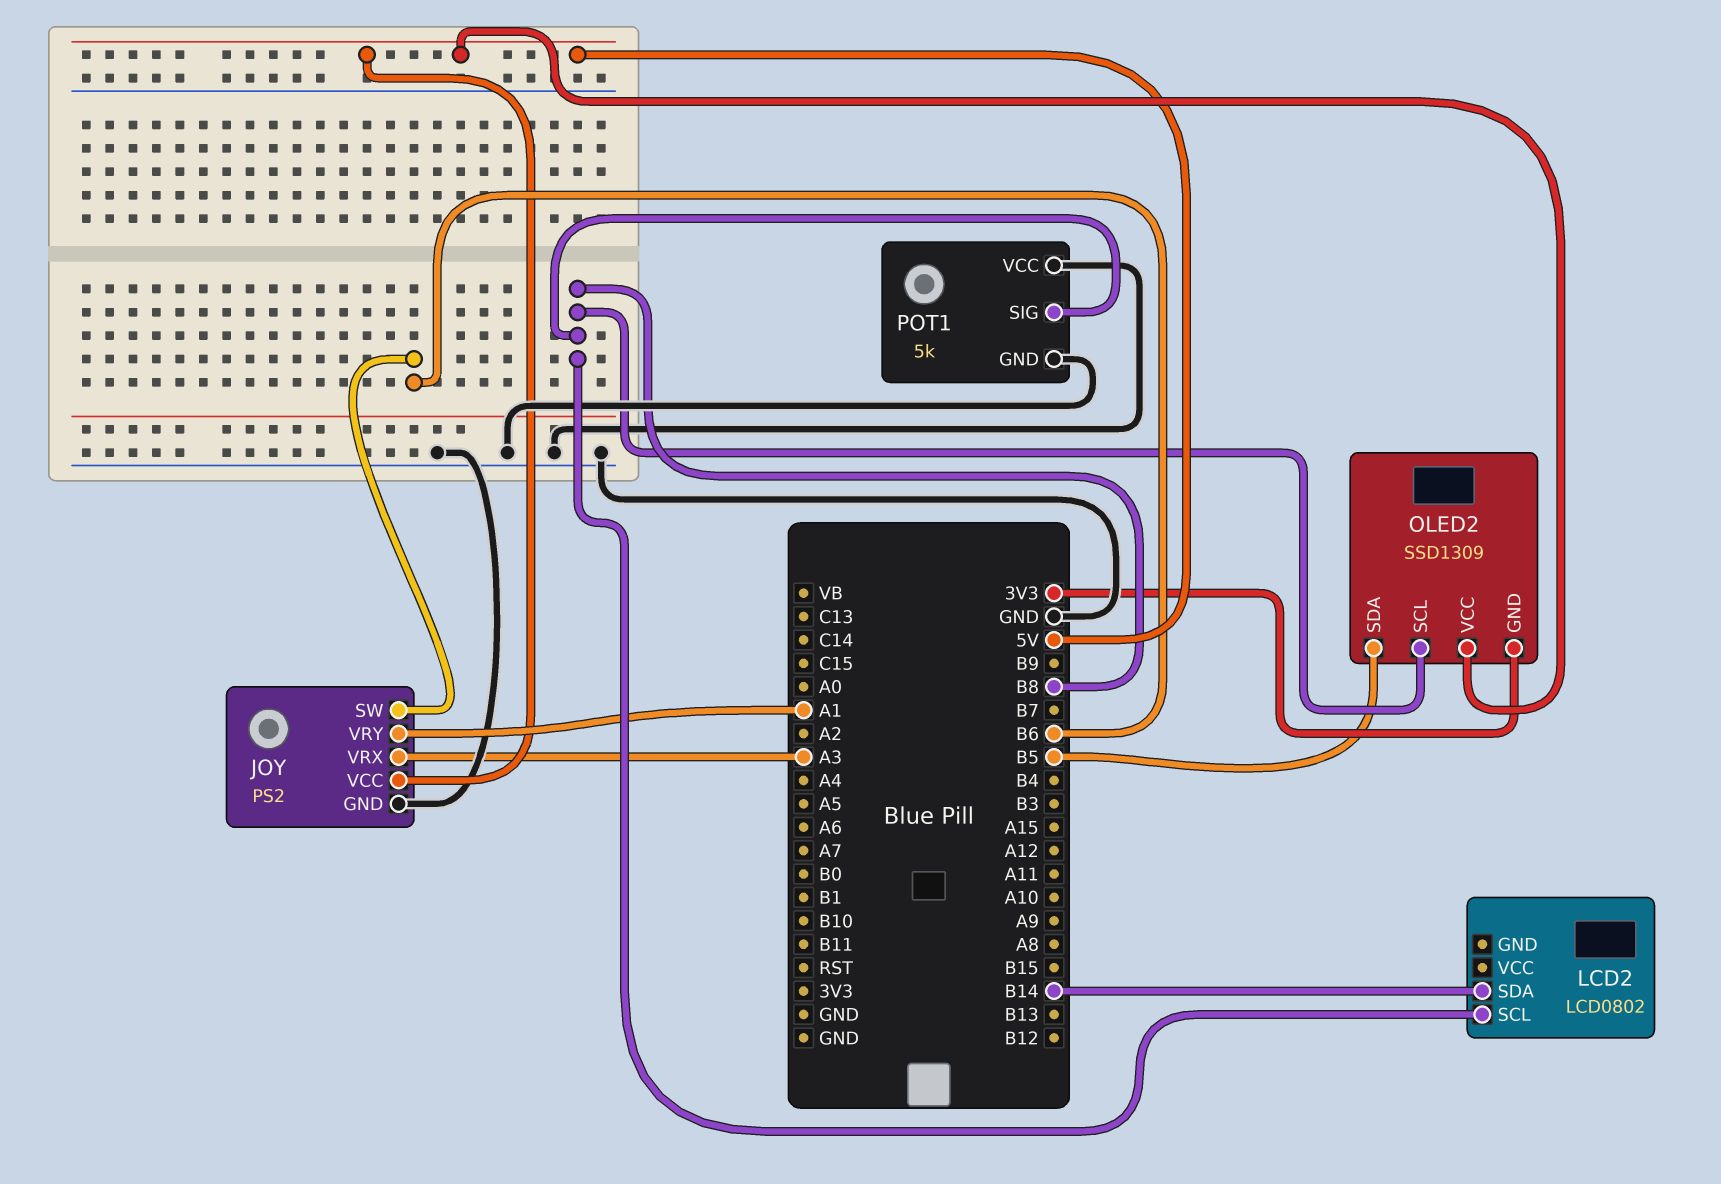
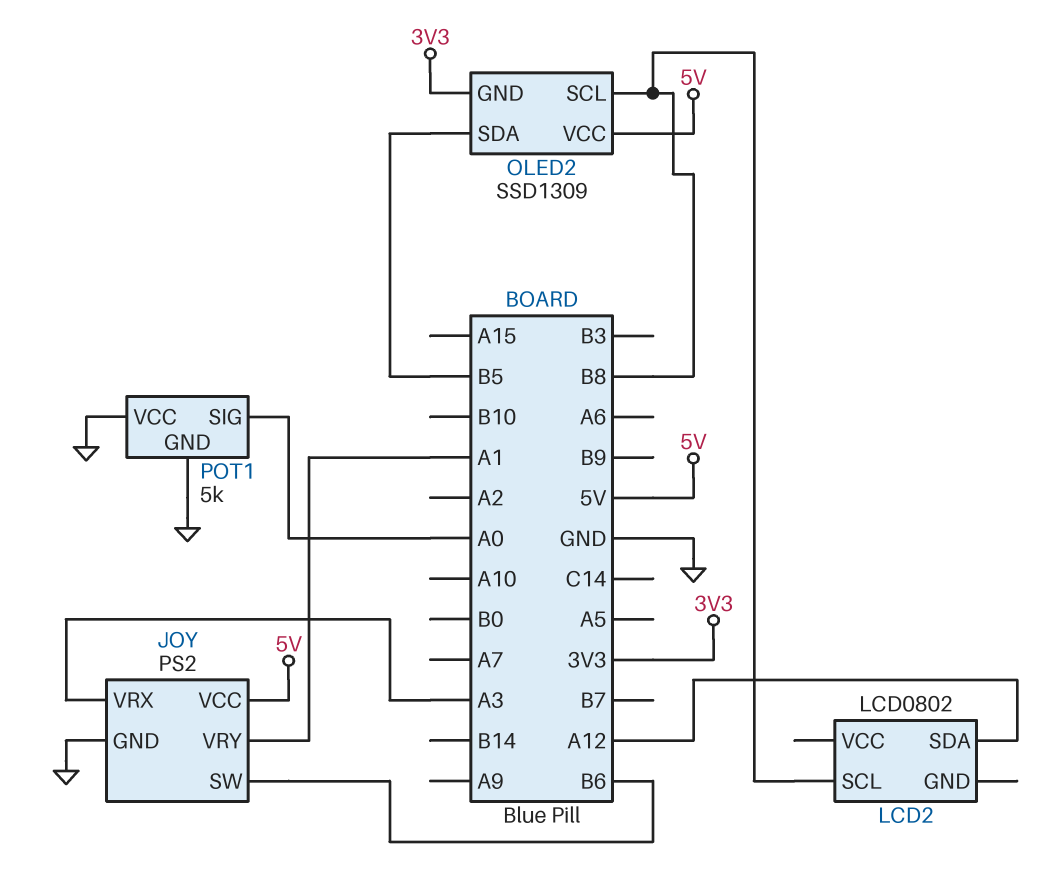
LCD2 pin SDA: B14 -> A12
POT1 pin SIG: B8 -> A0

